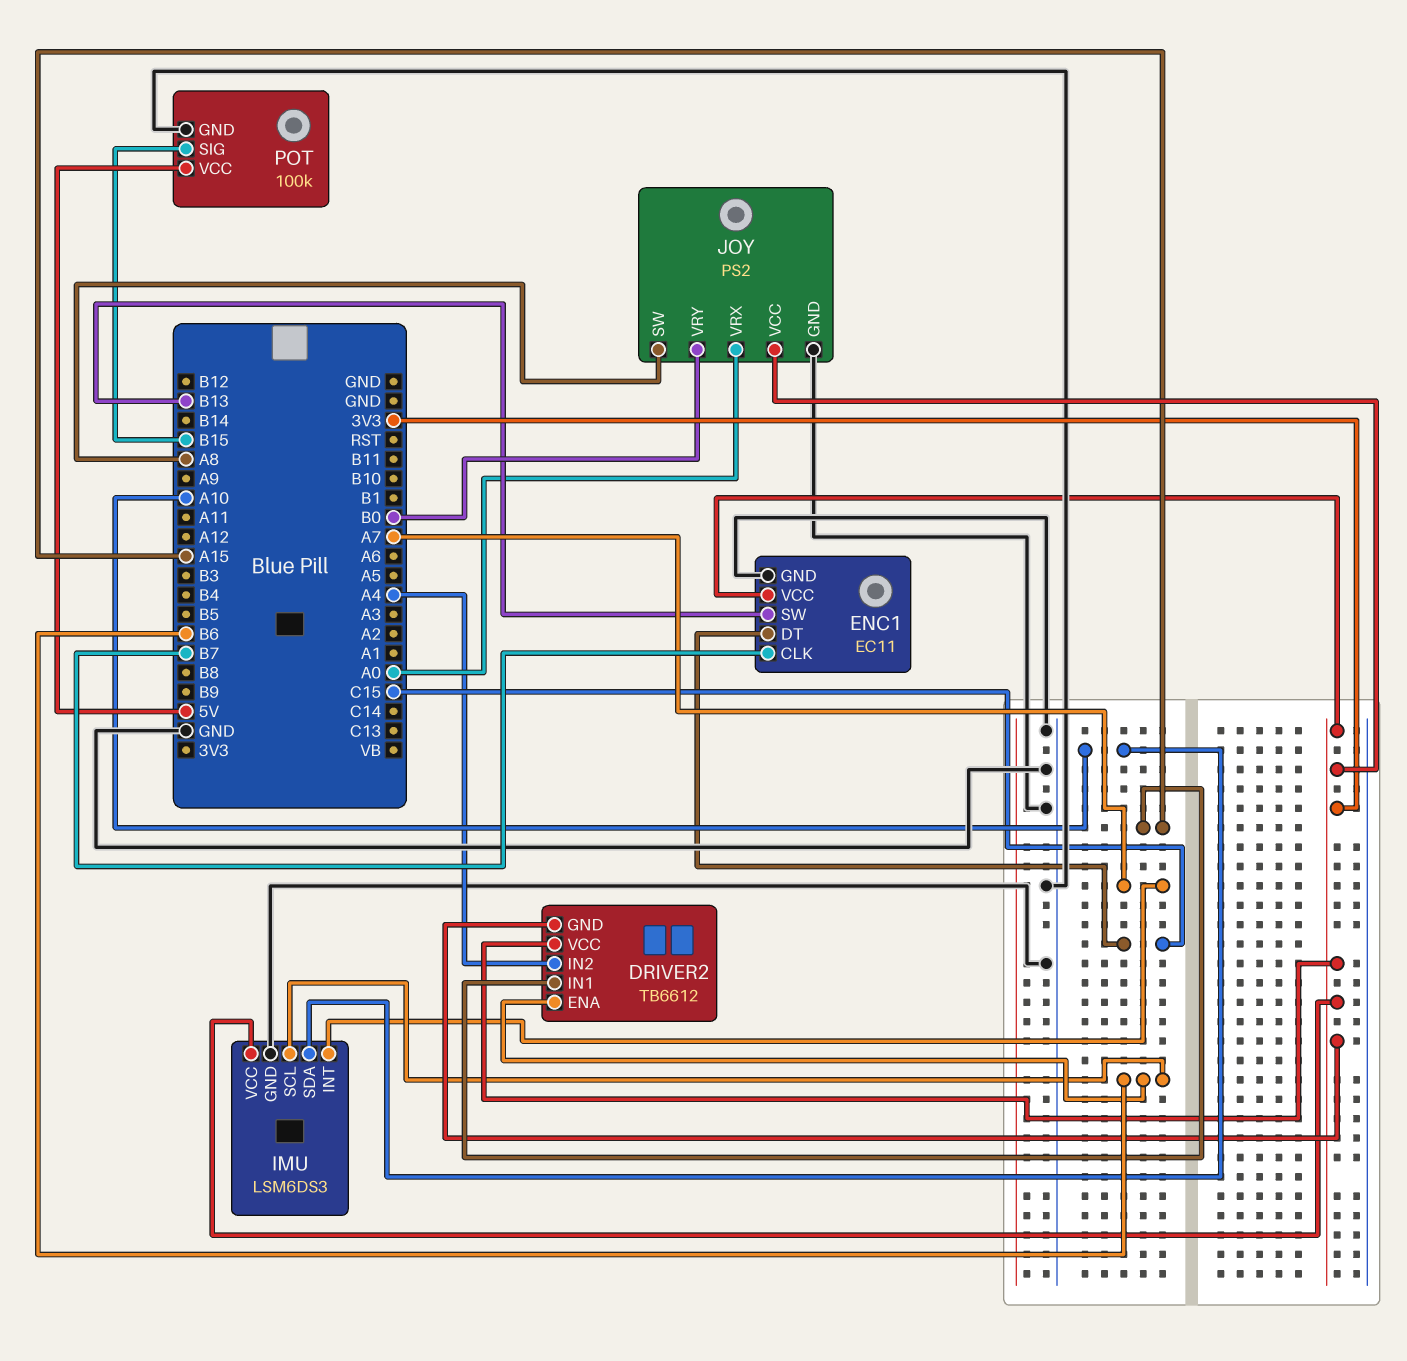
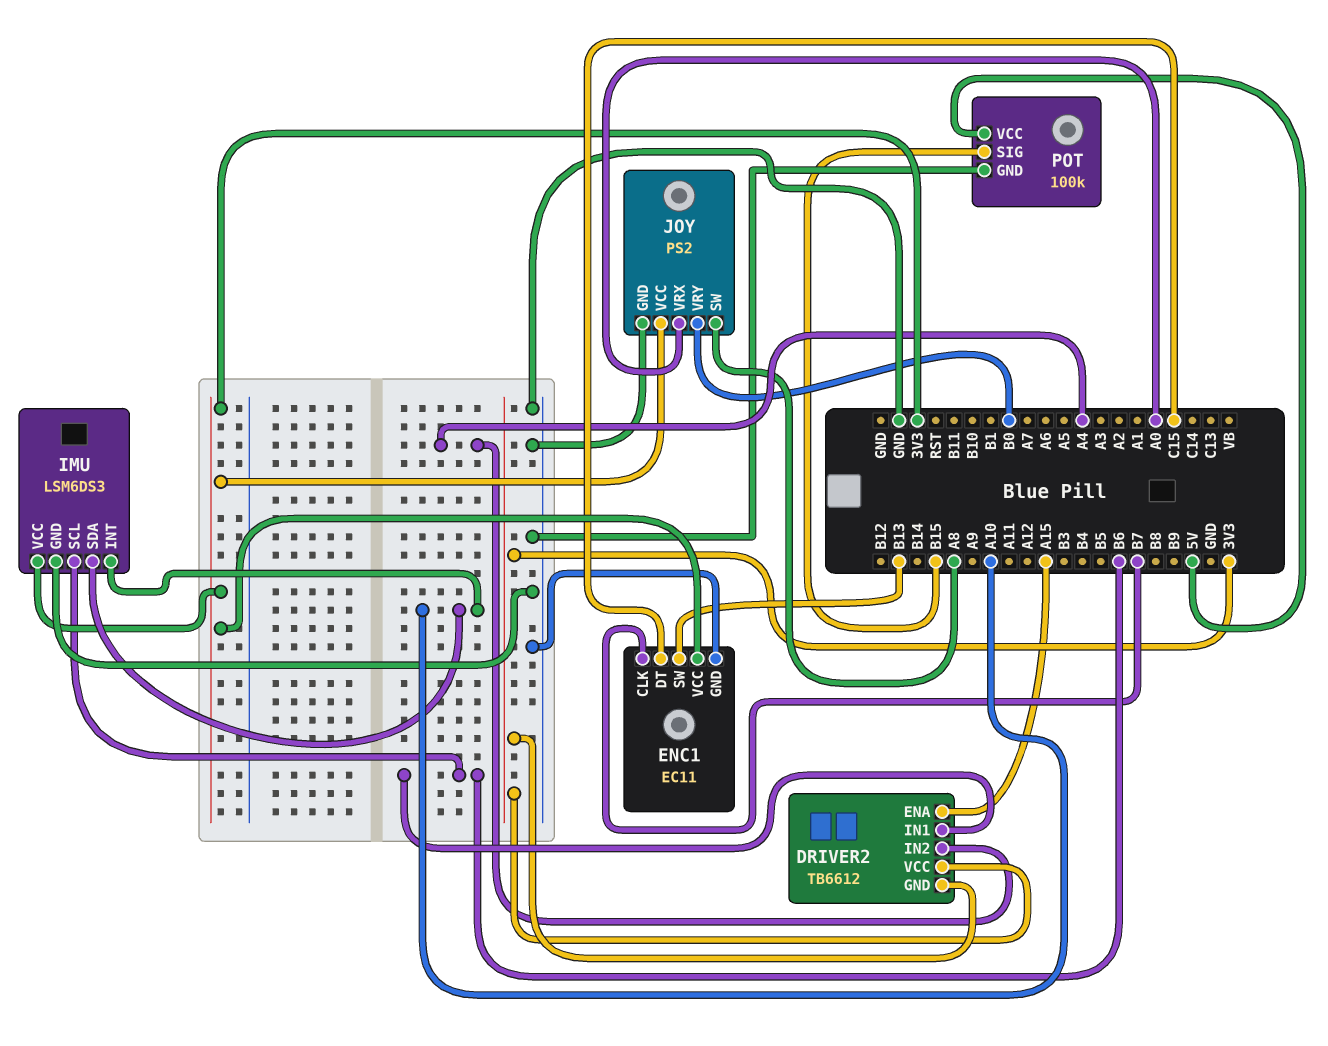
DRIVER2 pin ENA: B6 -> A15
DRIVER2 pin IN1: A15 -> B6
IMU pin INT: A7 -> A10

